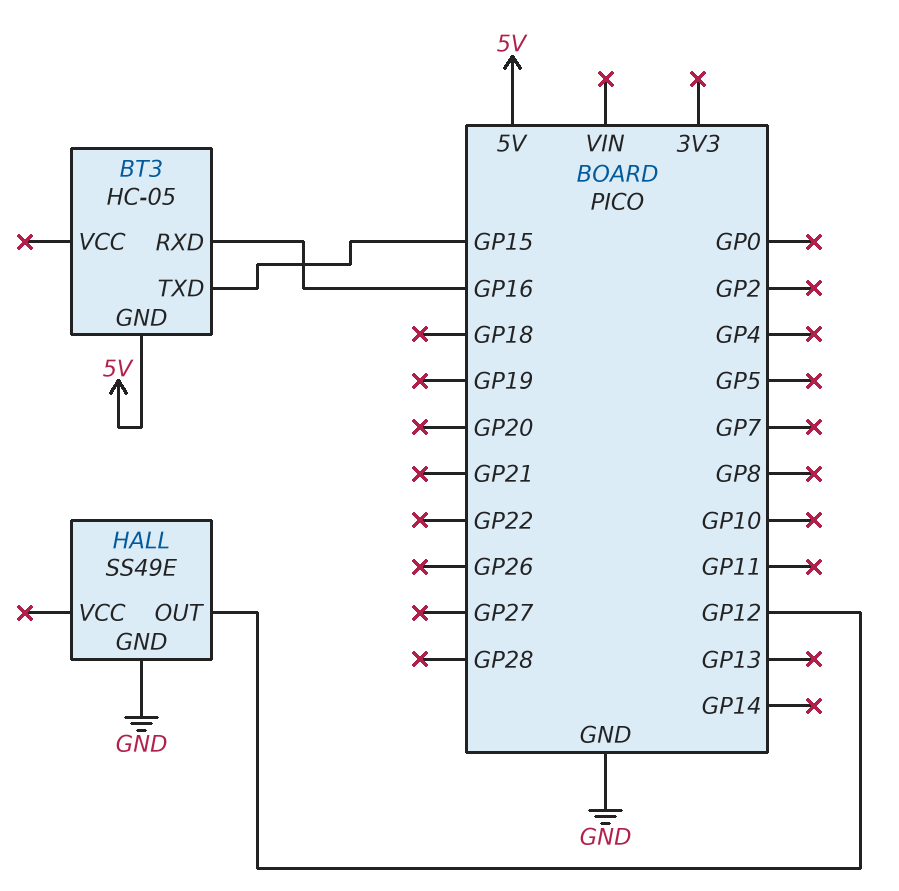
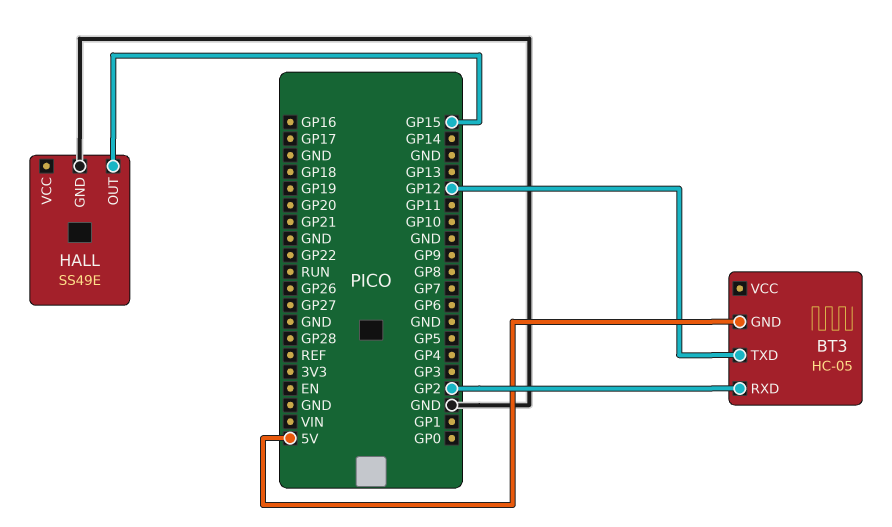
BT3 pin RXD: GP16 -> GP2
BT3 pin TXD: GP15 -> GP12
HALL pin OUT: GP12 -> GP15

